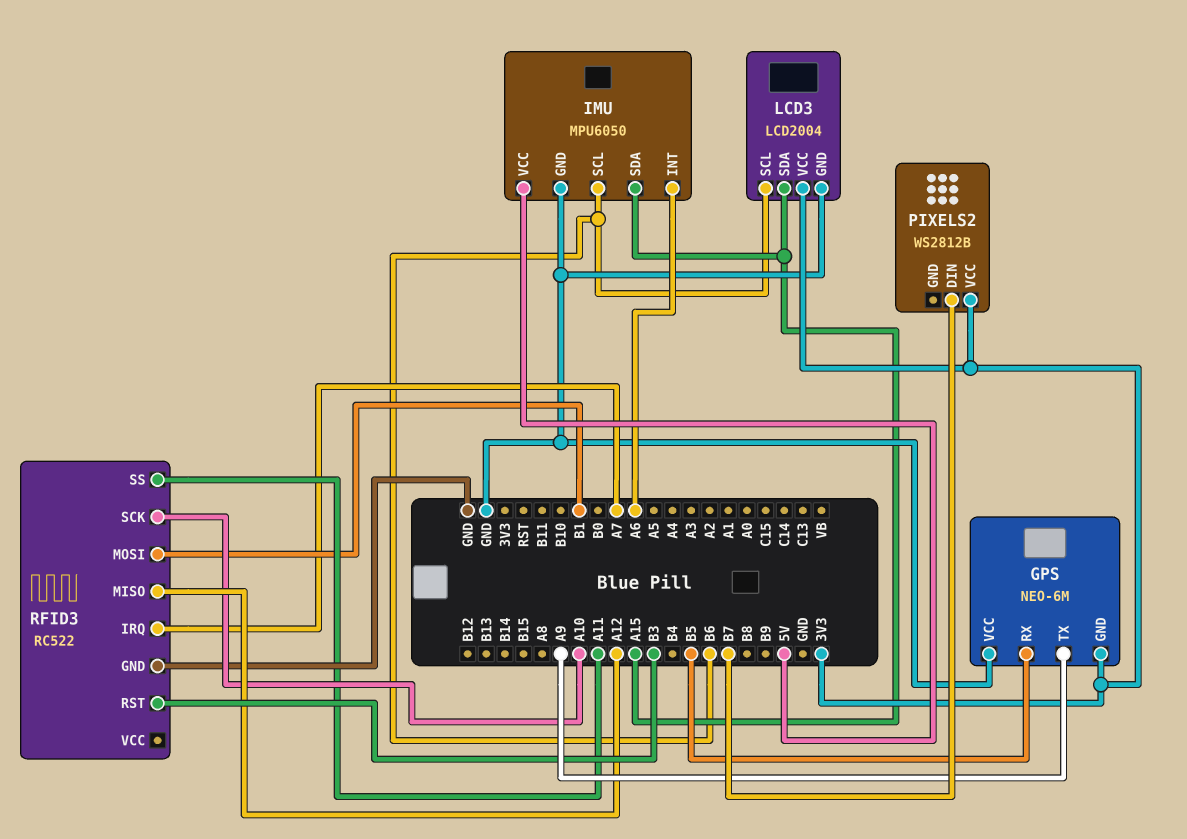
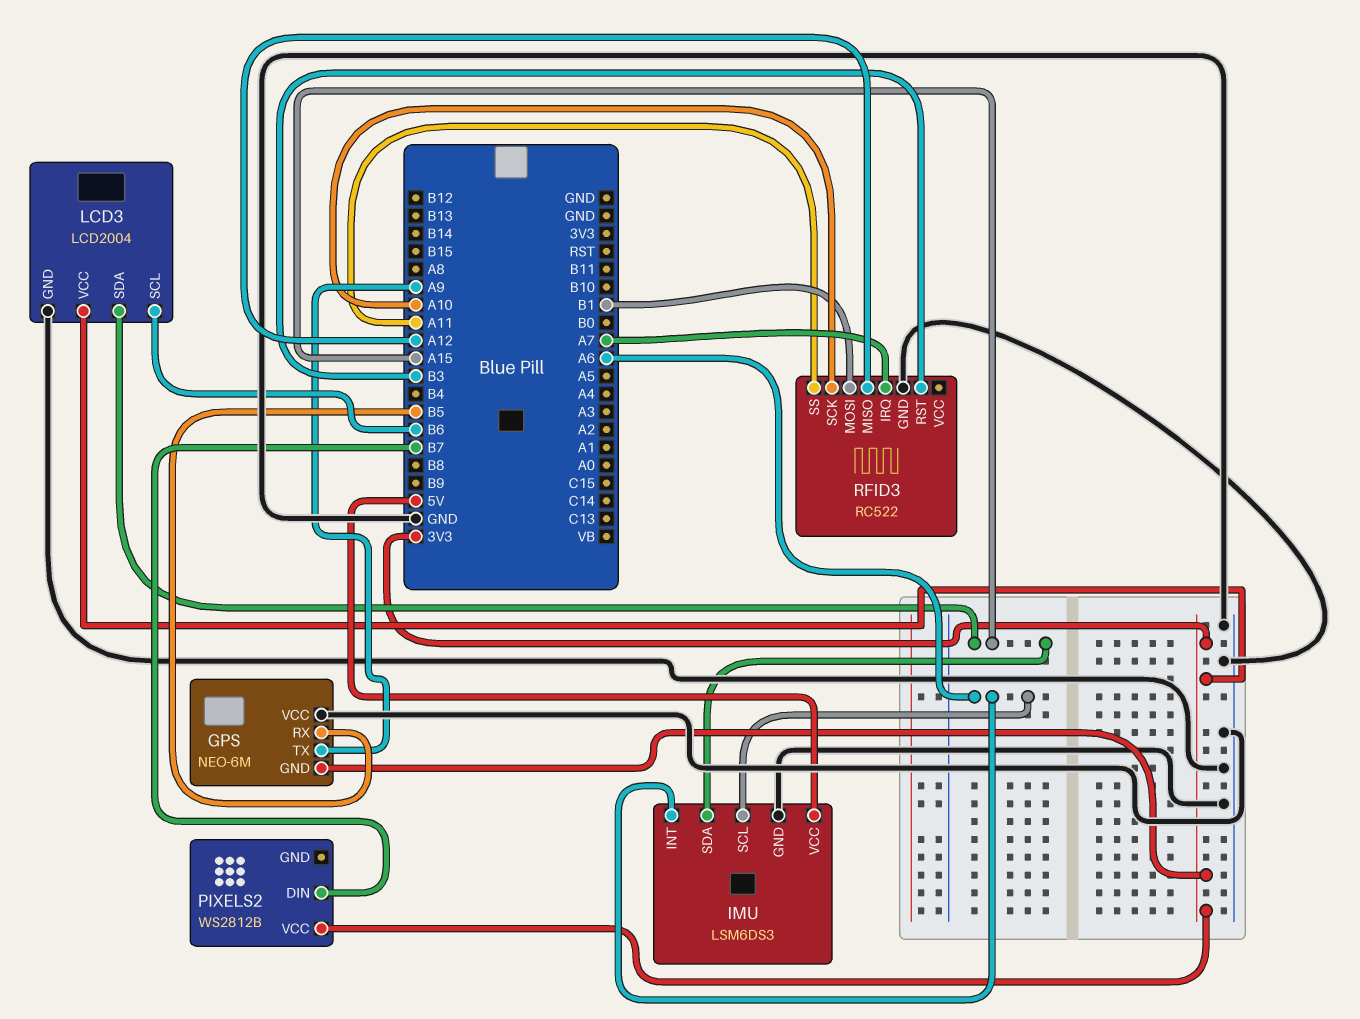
IMU: MPU6050 -> LSM6DS3
IMU pin SCL: B6 -> A6

